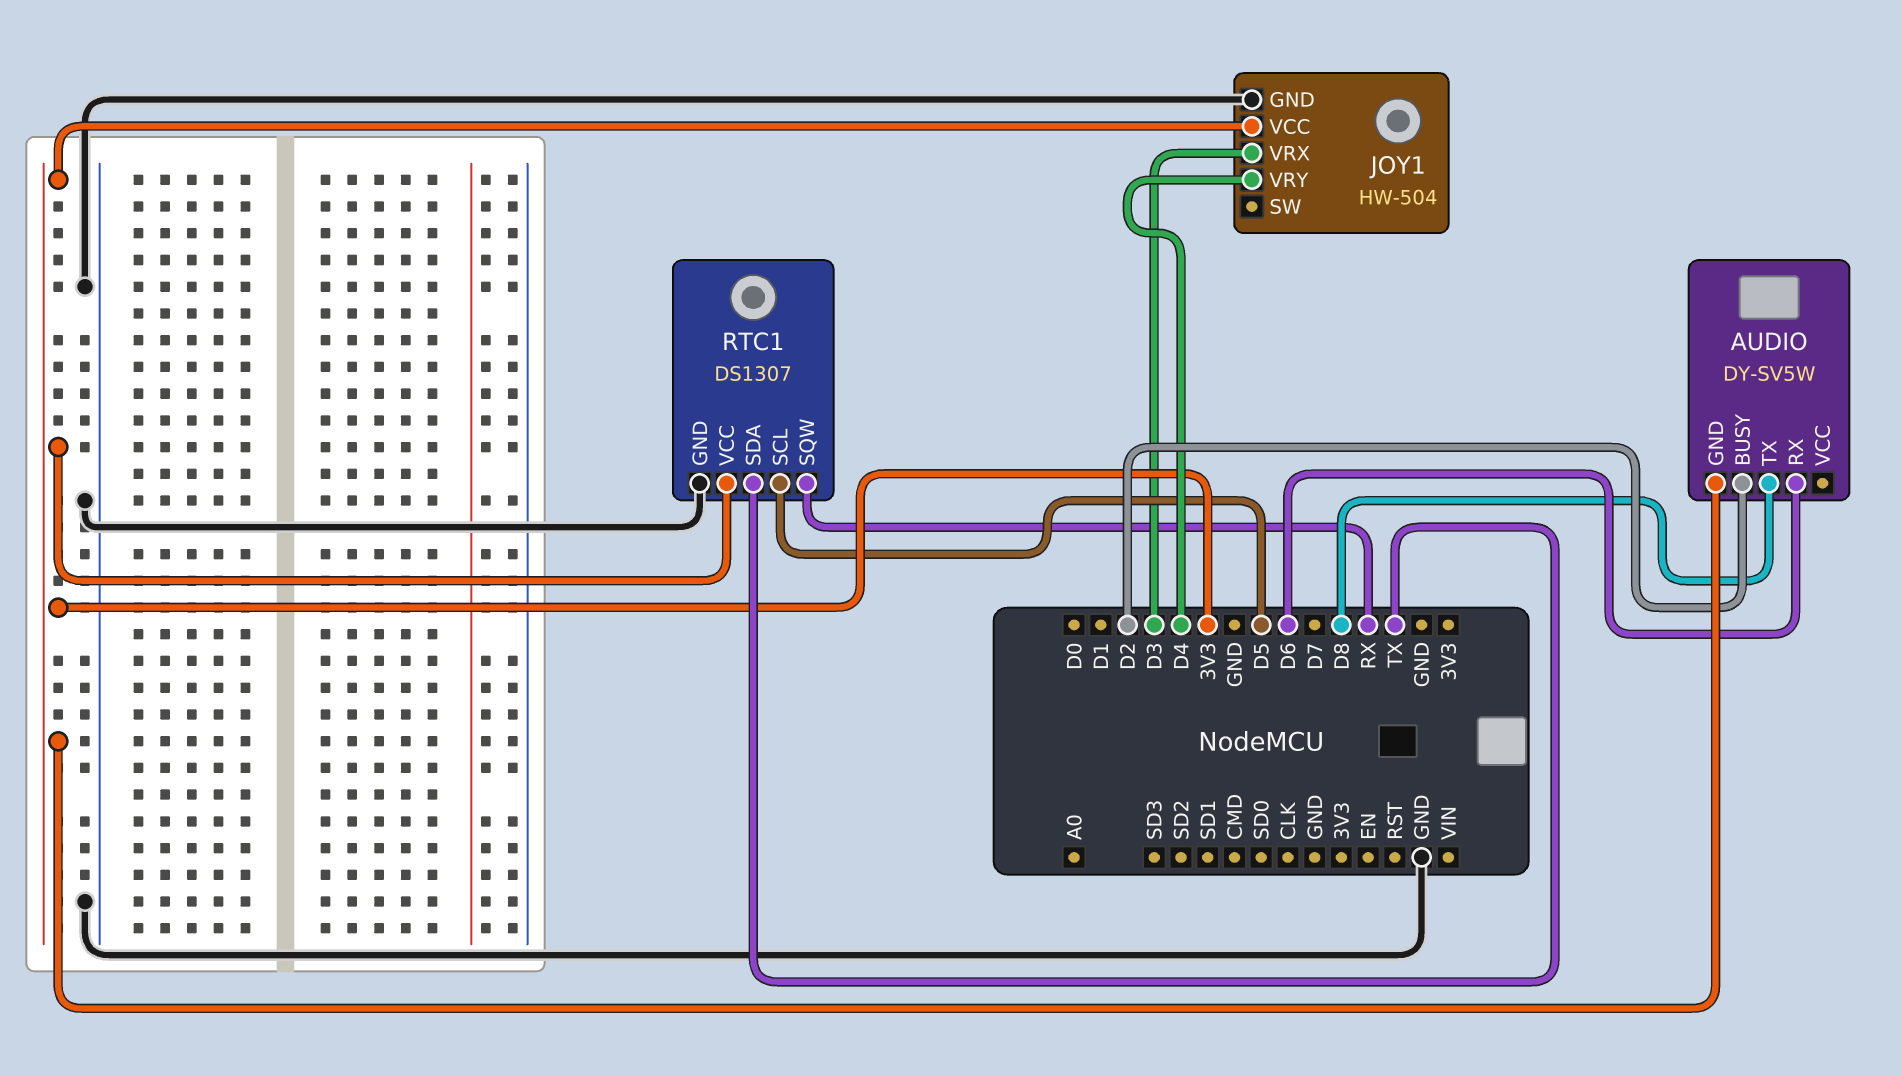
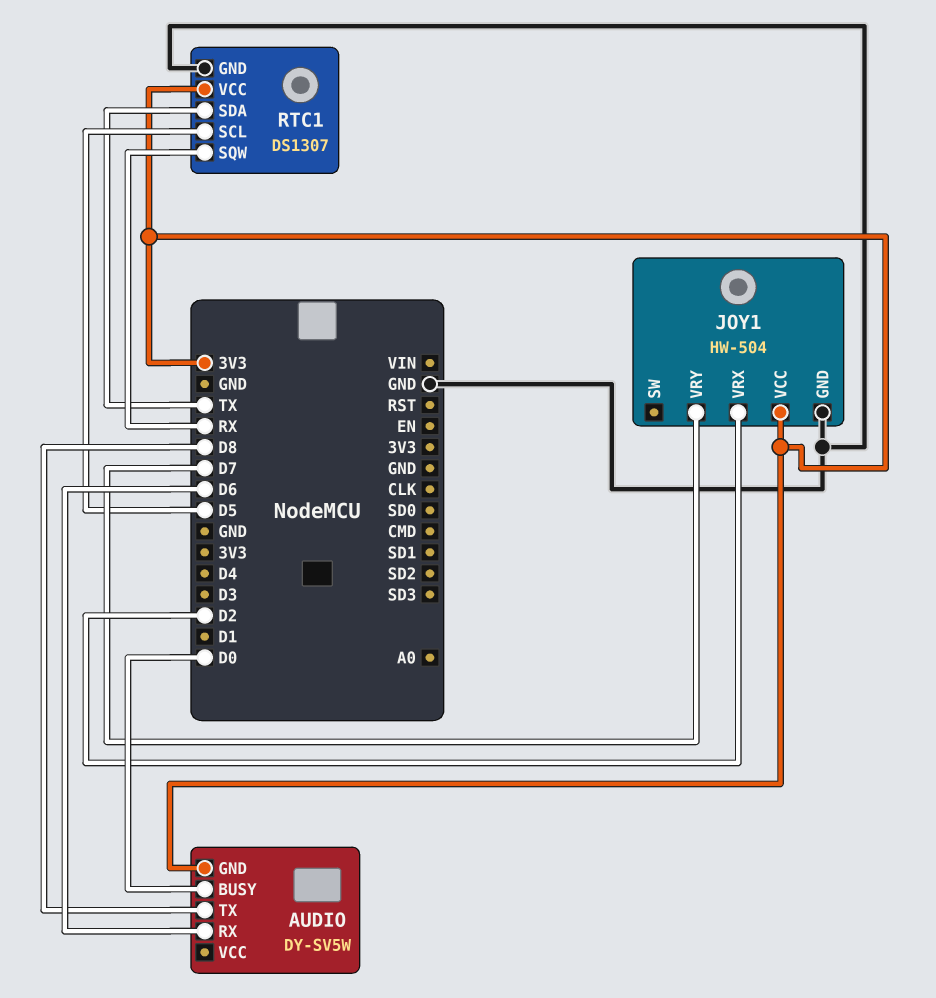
AUDIO pin BUSY: D2 -> D0
JOY1 pin VRX: D3 -> D2
JOY1 pin VRY: D4 -> D7

